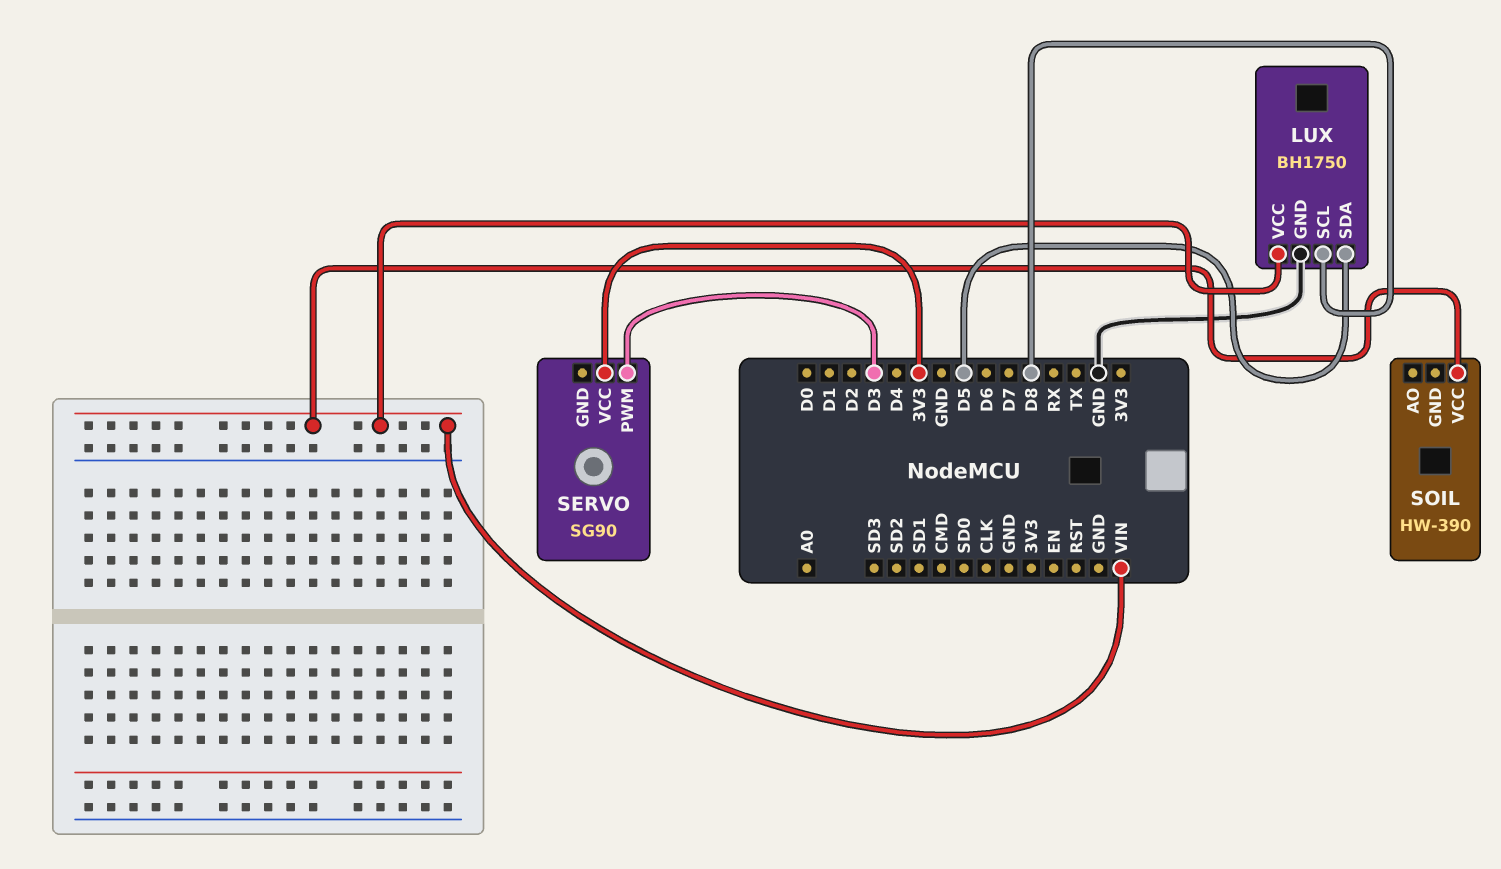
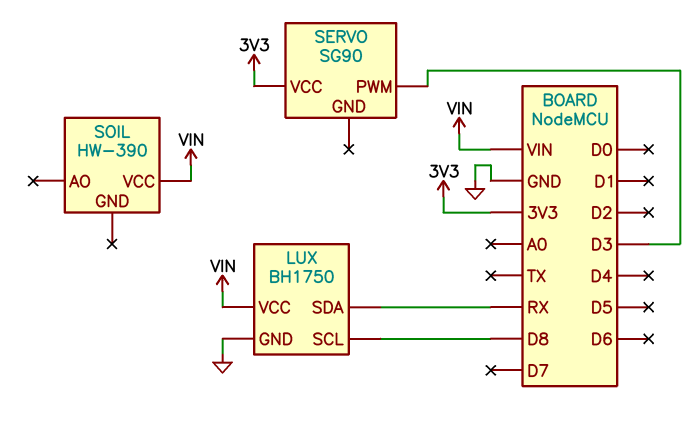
LUX pin SDA: D5 -> RX

